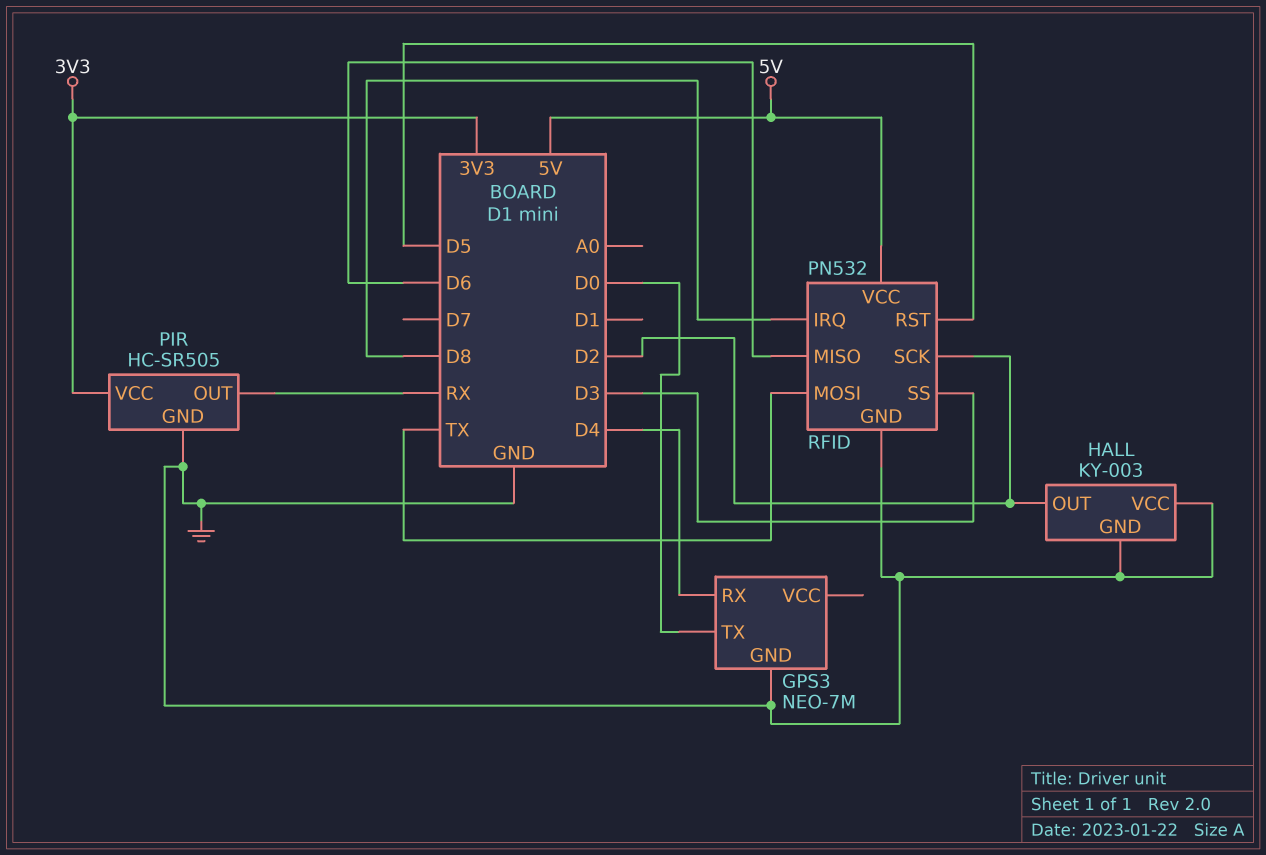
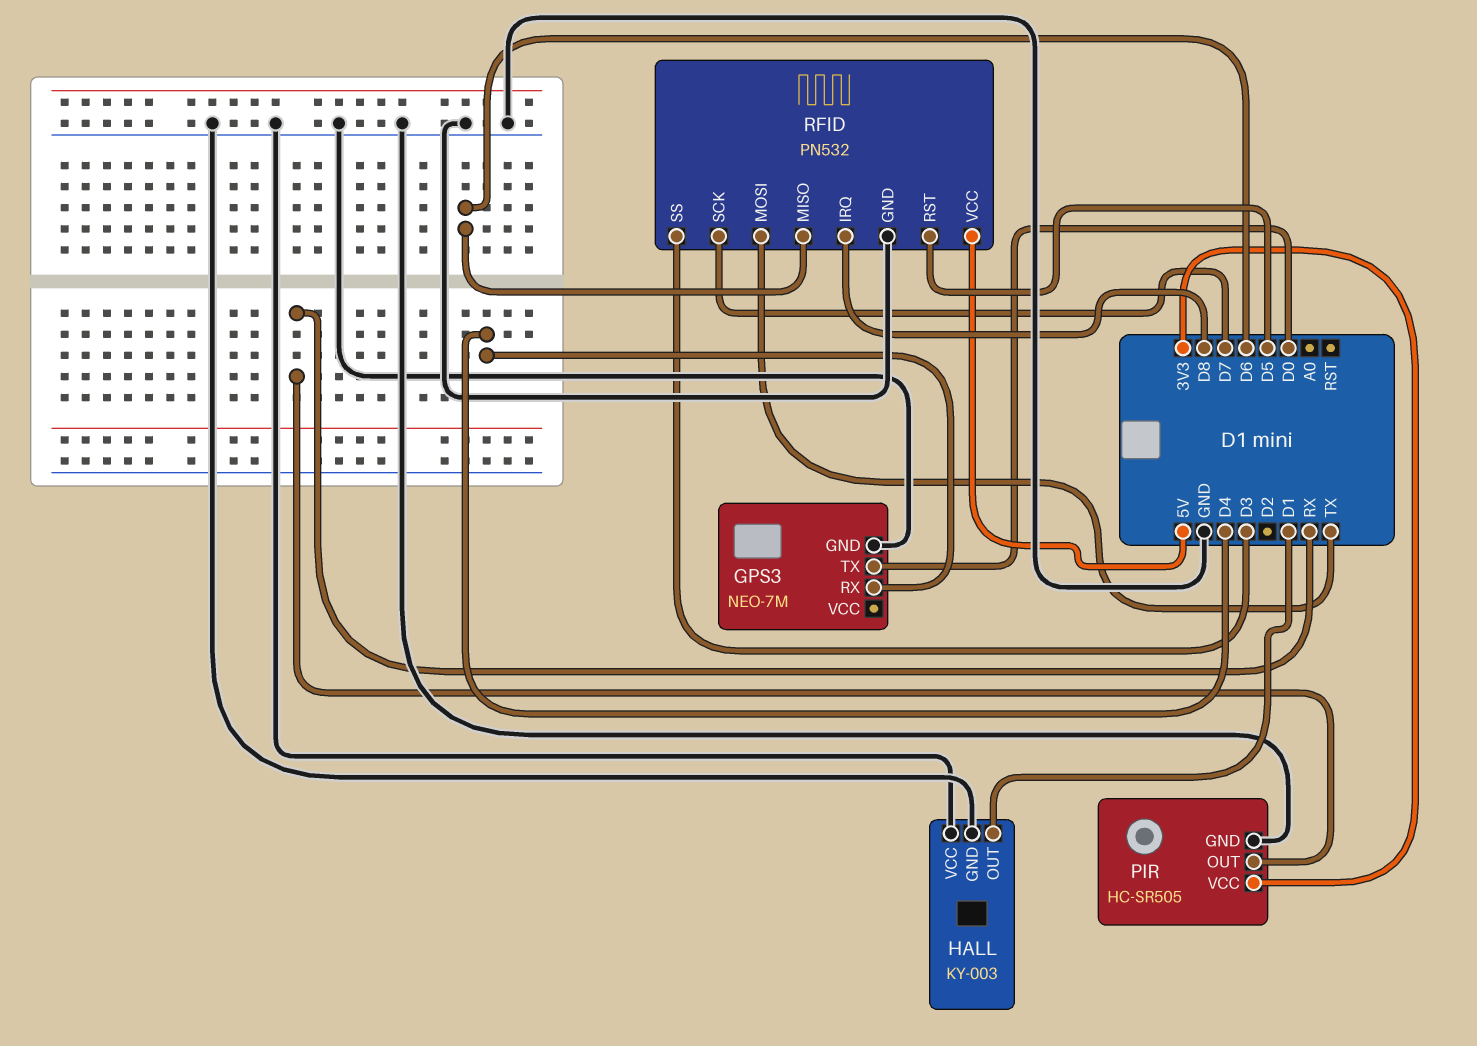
HALL pin OUT: D2 -> D1
RFID pin SCK: D2 -> D7

